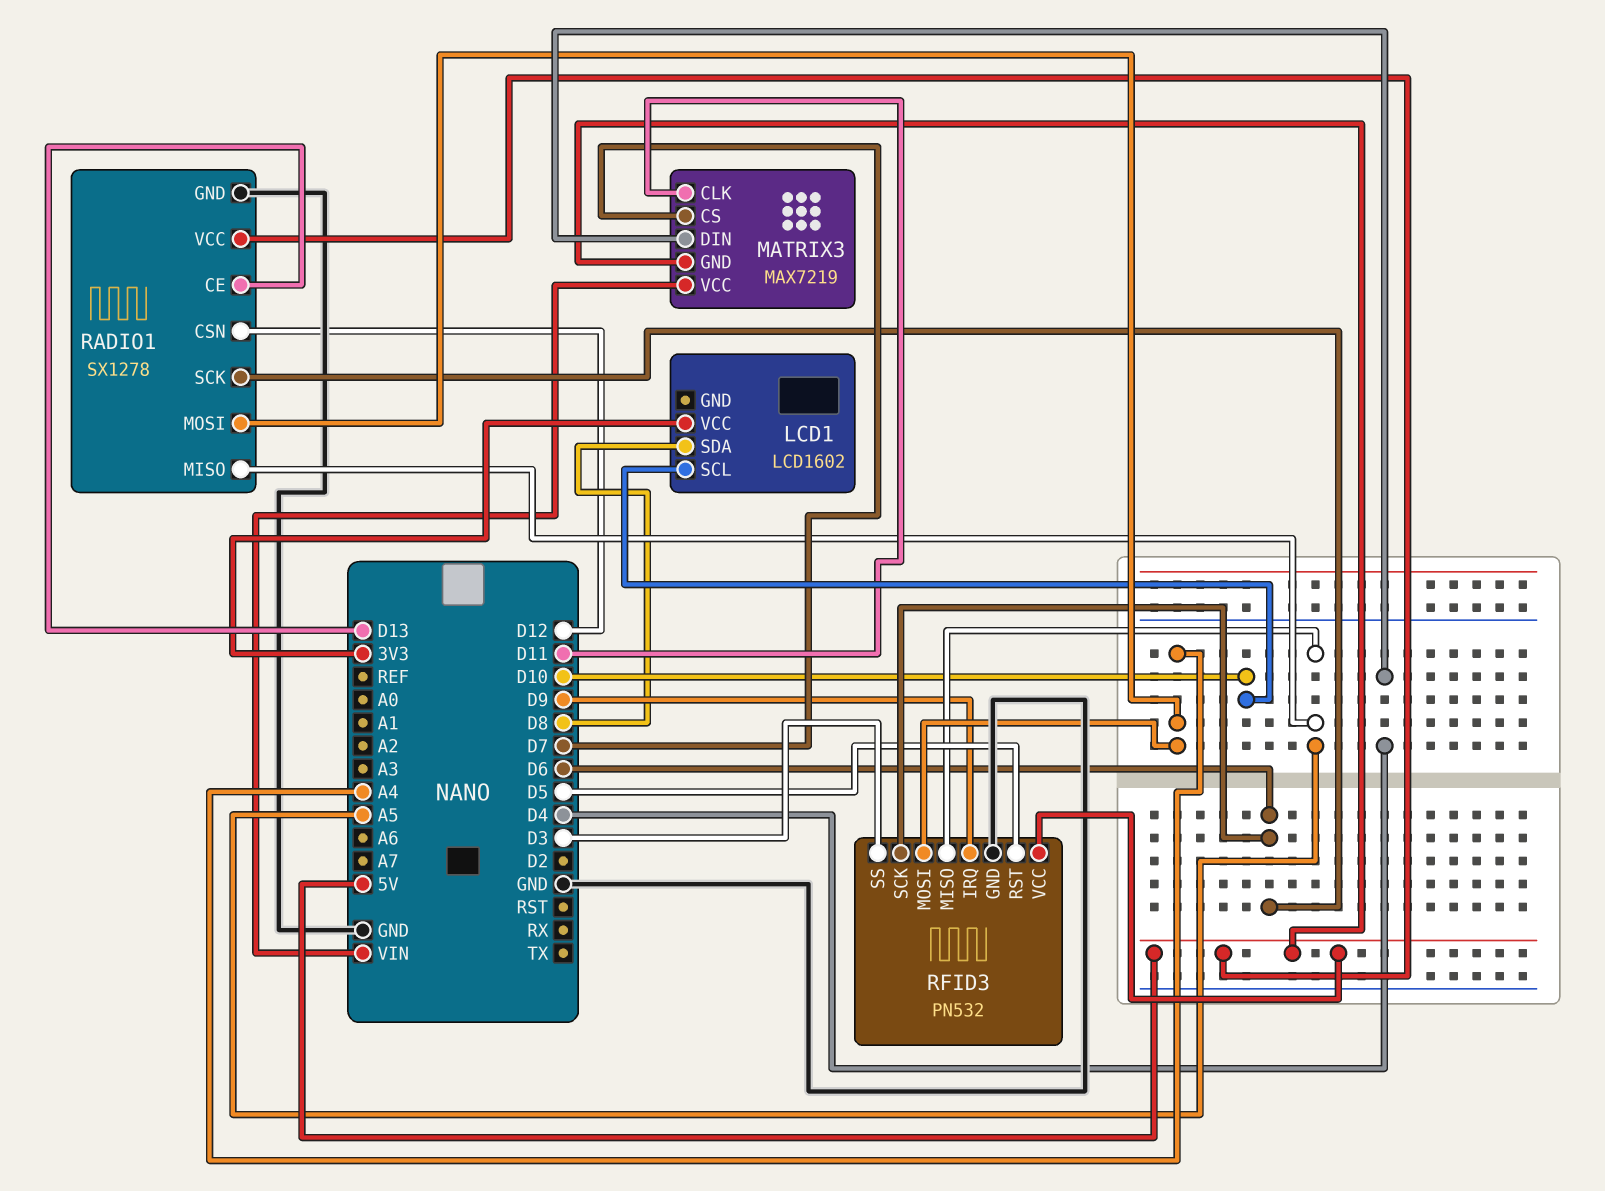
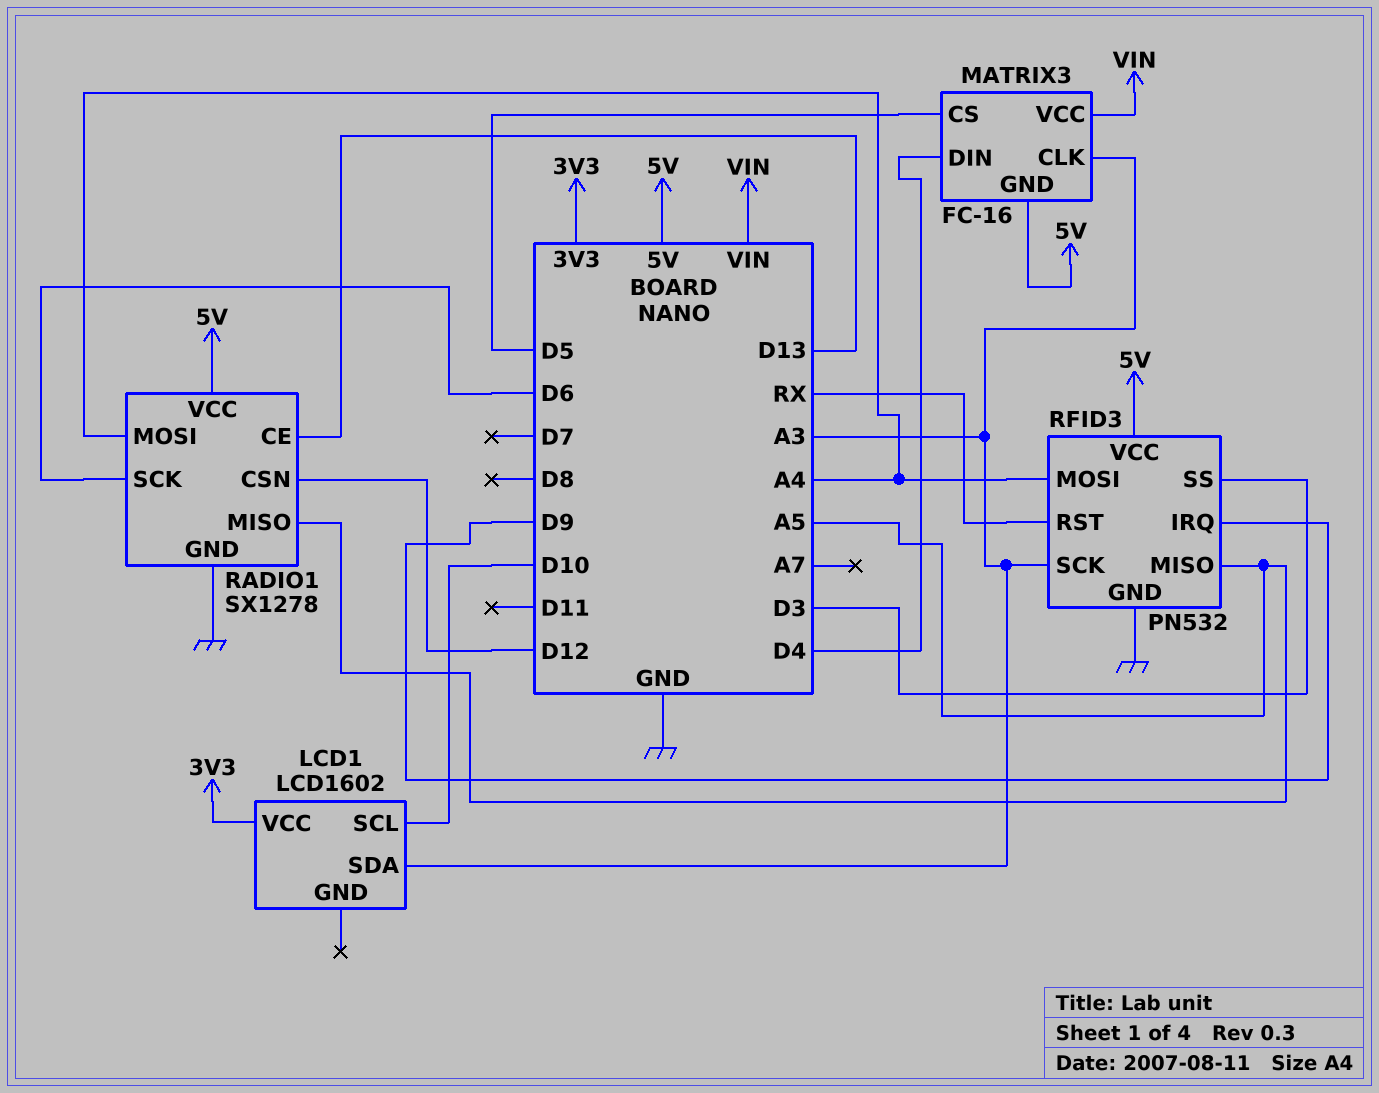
LCD1 pin SDA: D8 -> A3
MATRIX3: MAX7219 -> FC-16
MATRIX3 pin CLK: D11 -> A3
MATRIX3 pin CS: D7 -> D5
RFID3 pin RST: D5 -> RX
RFID3 pin SCK: D6 -> A3

